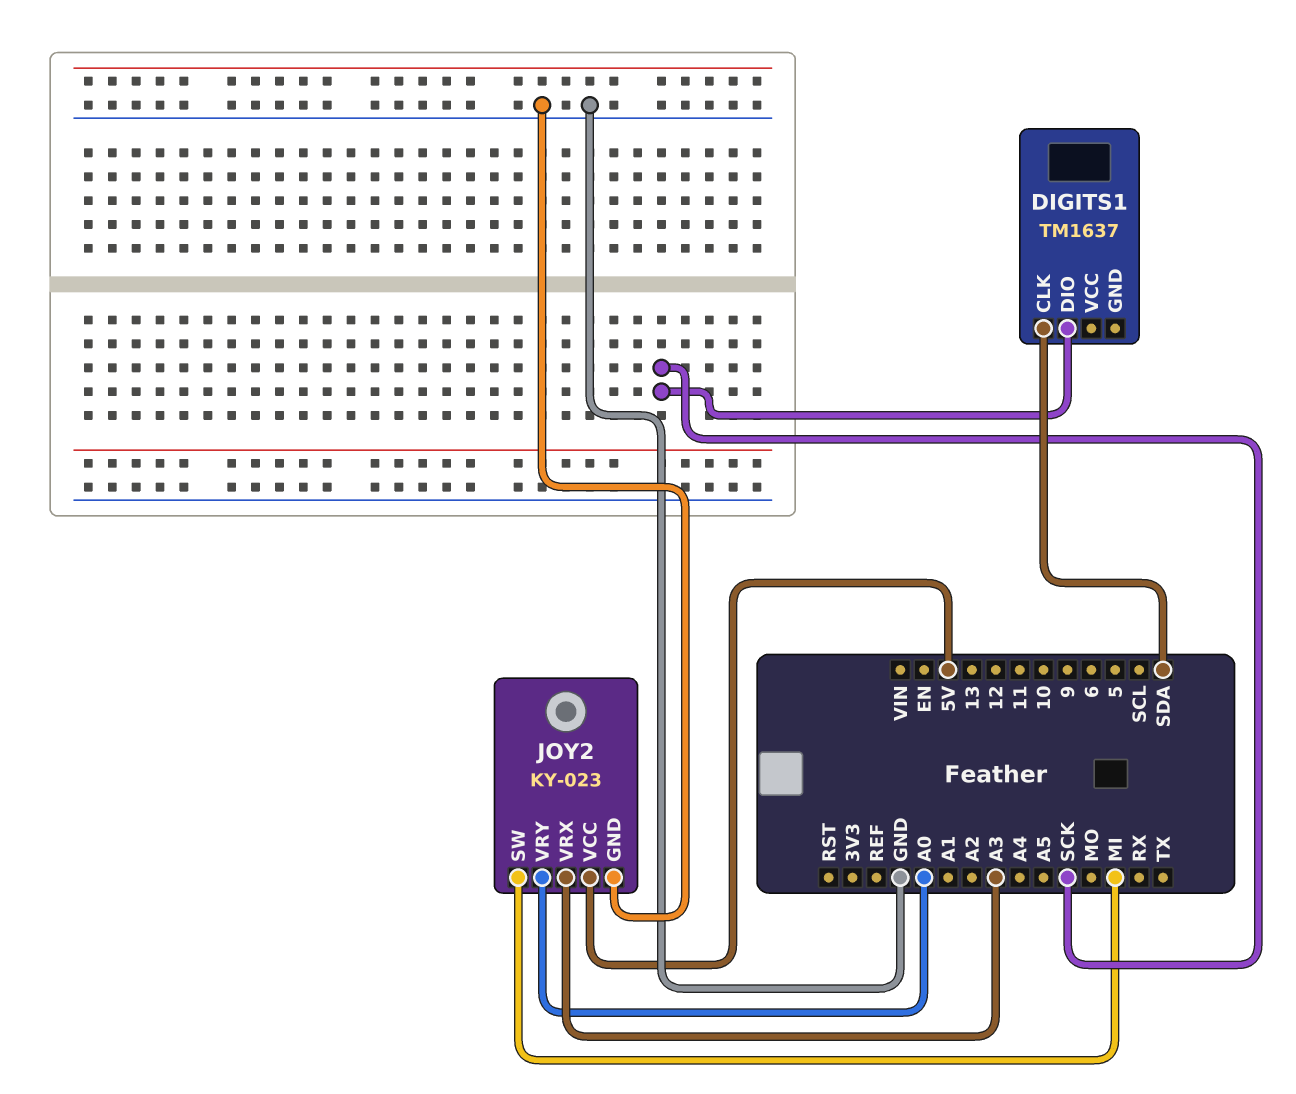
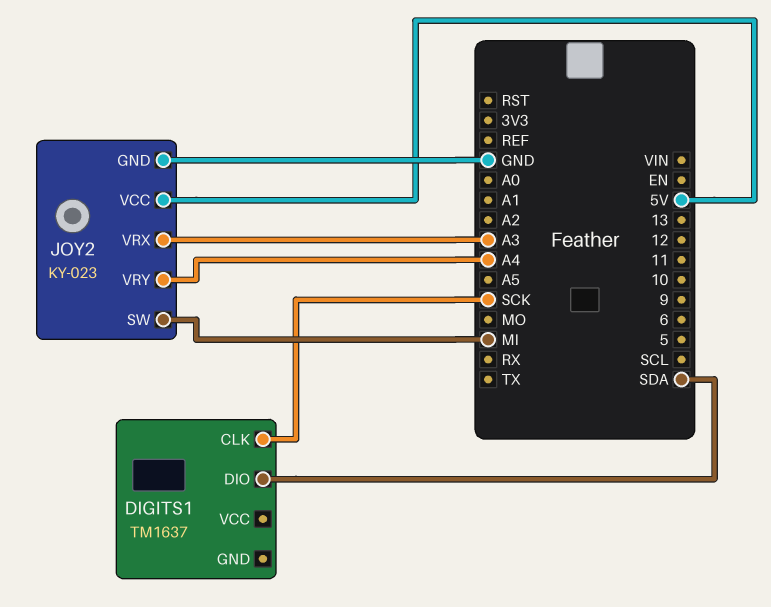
DIGITS1 pin CLK: SDA -> SCK
DIGITS1 pin DIO: SCK -> SDA
JOY2 pin VRY: A0 -> A4

